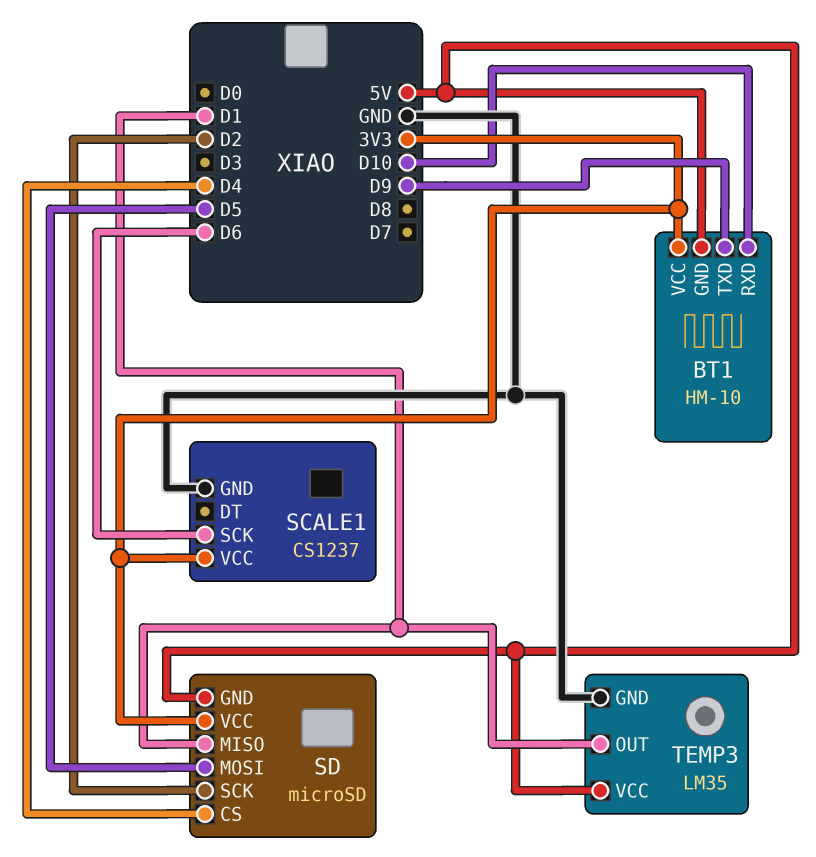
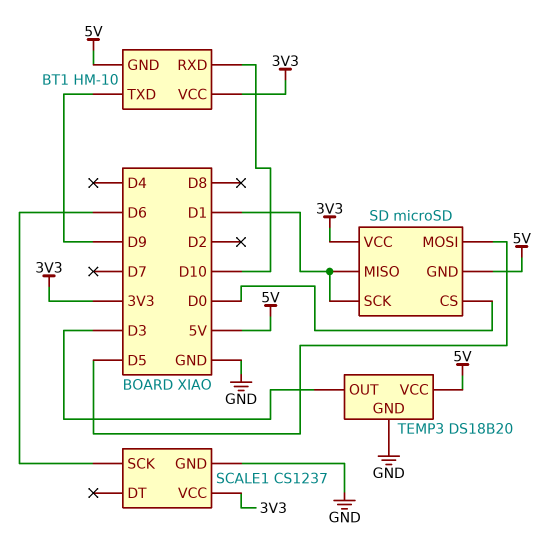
SD pin CS: D4 -> D0
SD pin SCK: D2 -> D1
TEMP3: LM35 -> DS18B20
TEMP3 pin OUT: D1 -> D3

